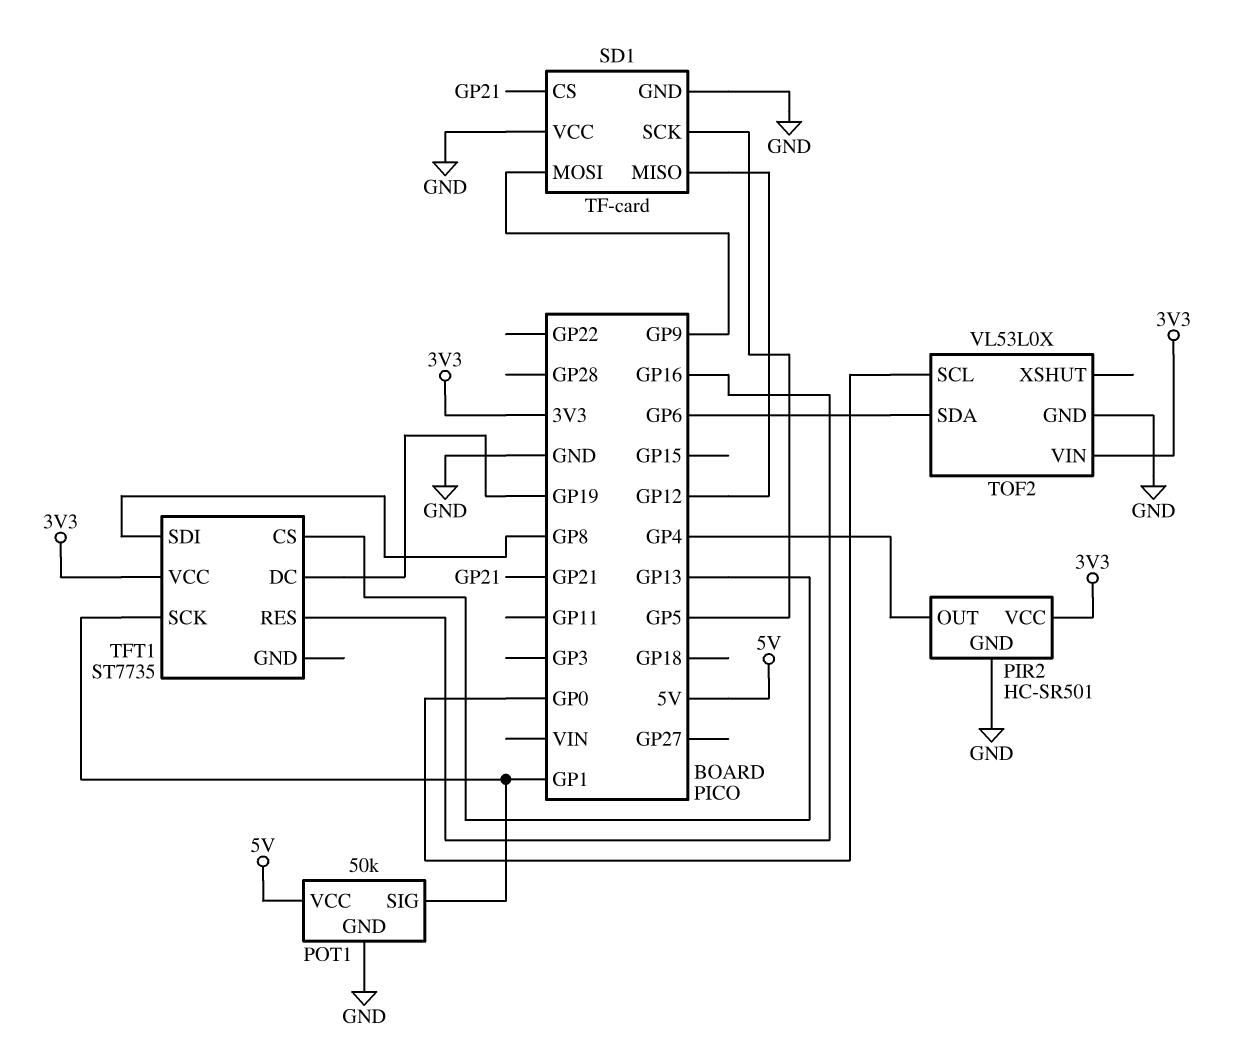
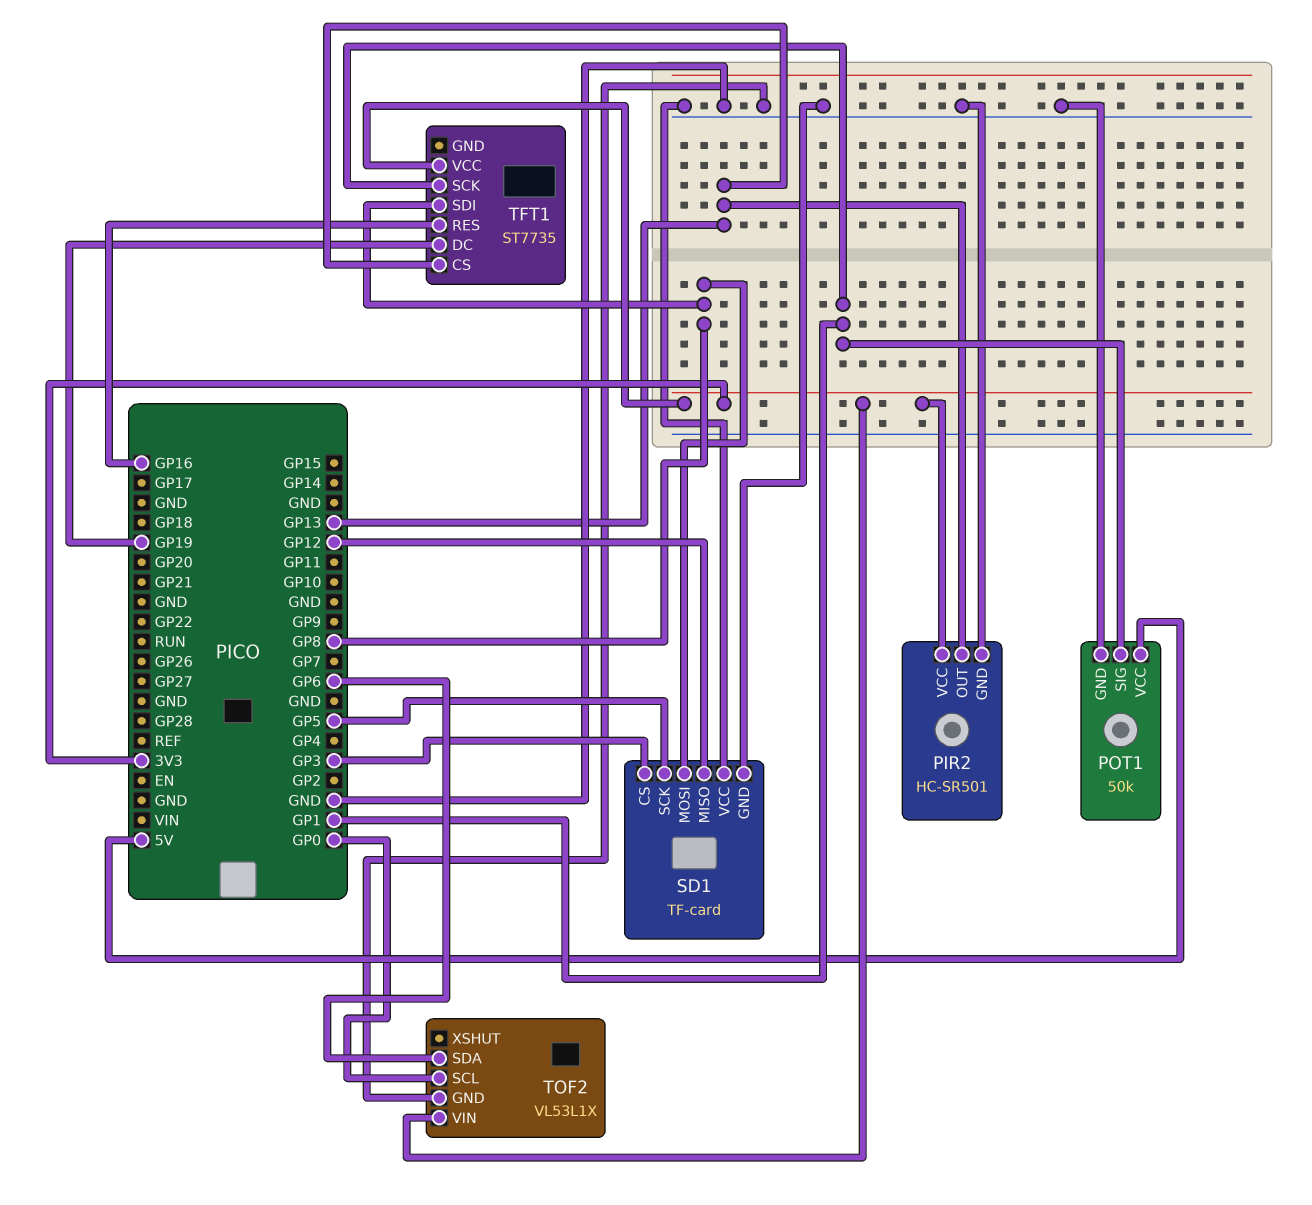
PIR2 pin OUT: GP4 -> GP13
SD1 pin CS: GP21 -> GP3
SD1 pin MOSI: GP9 -> GP8
TOF2: VL53L0X -> VL53L1X

